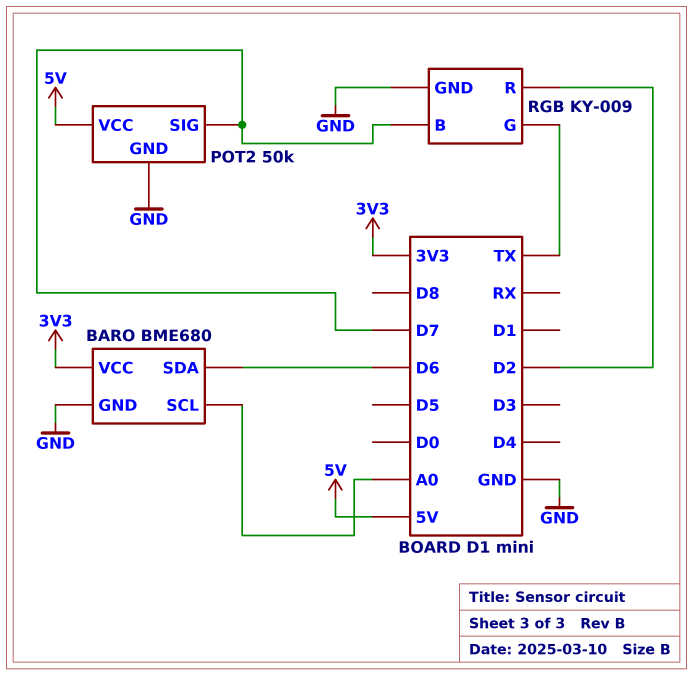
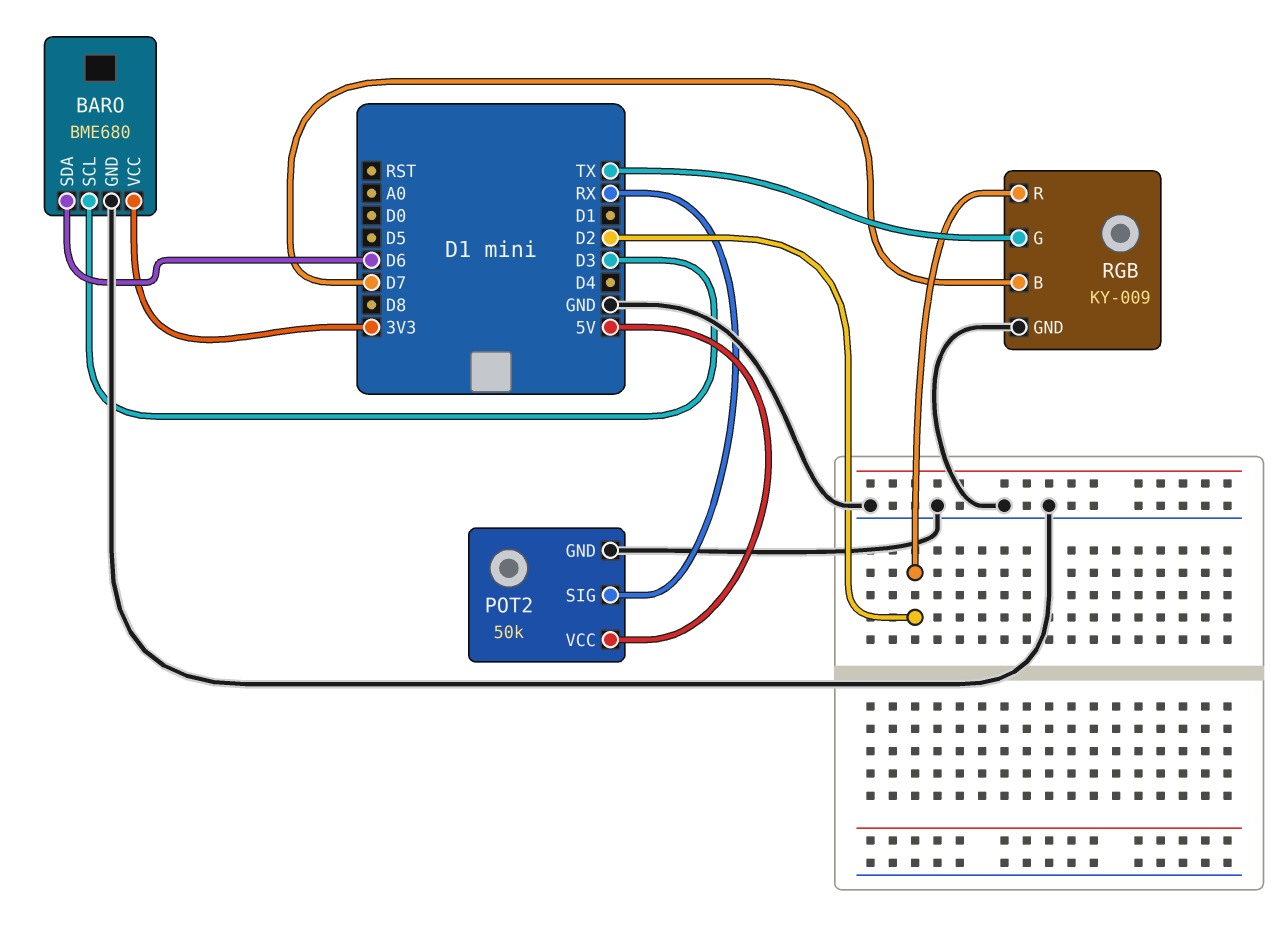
BARO pin SCL: A0 -> D3
POT2 pin SIG: D7 -> RX

